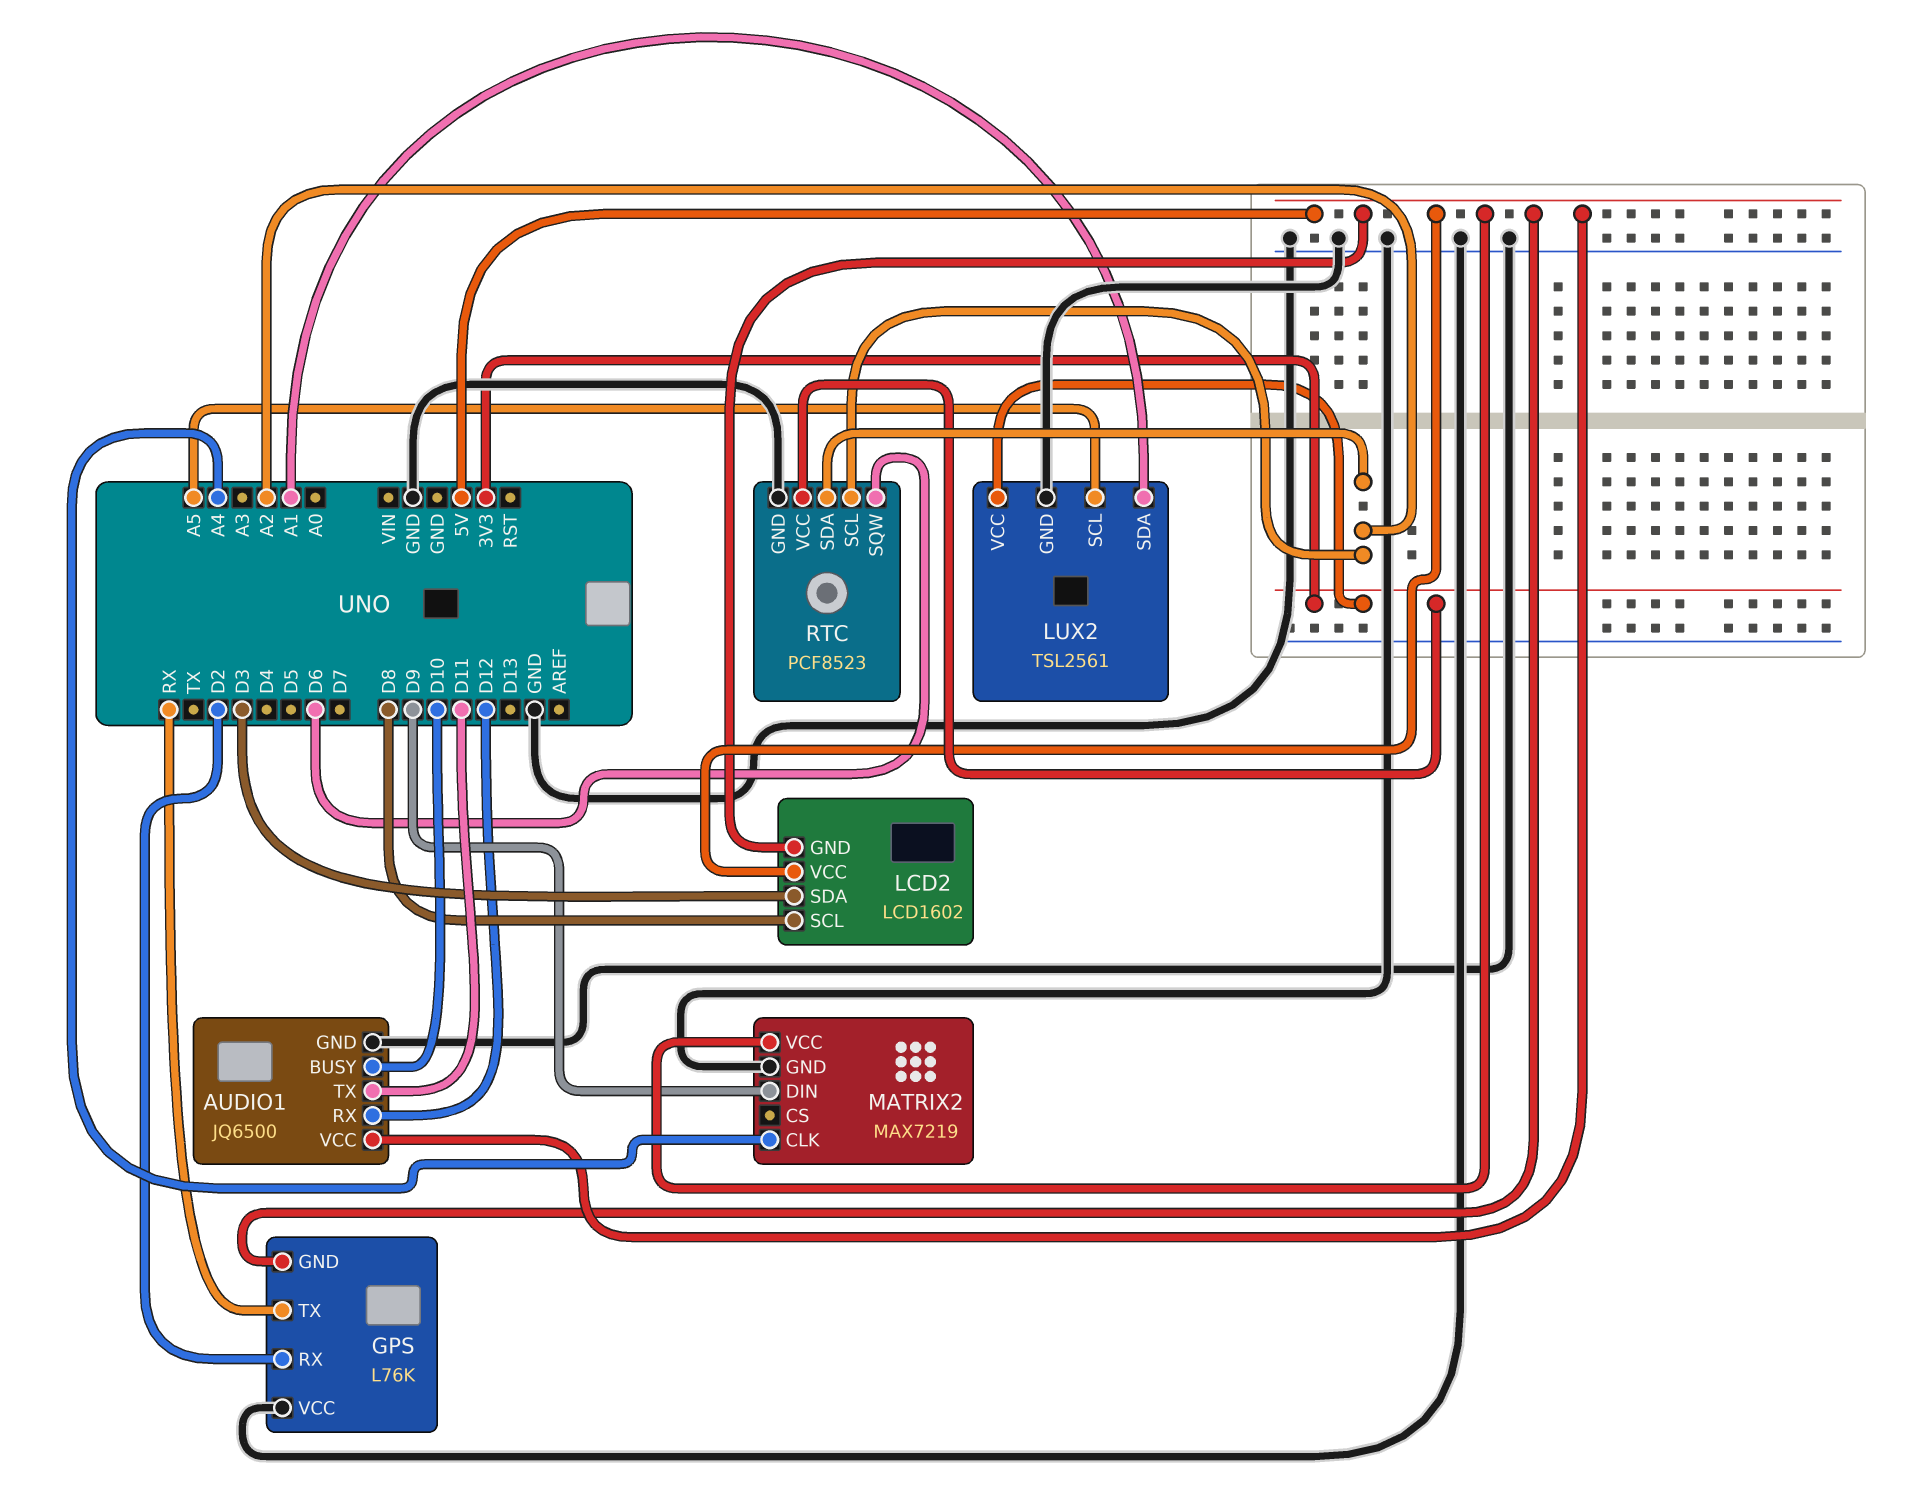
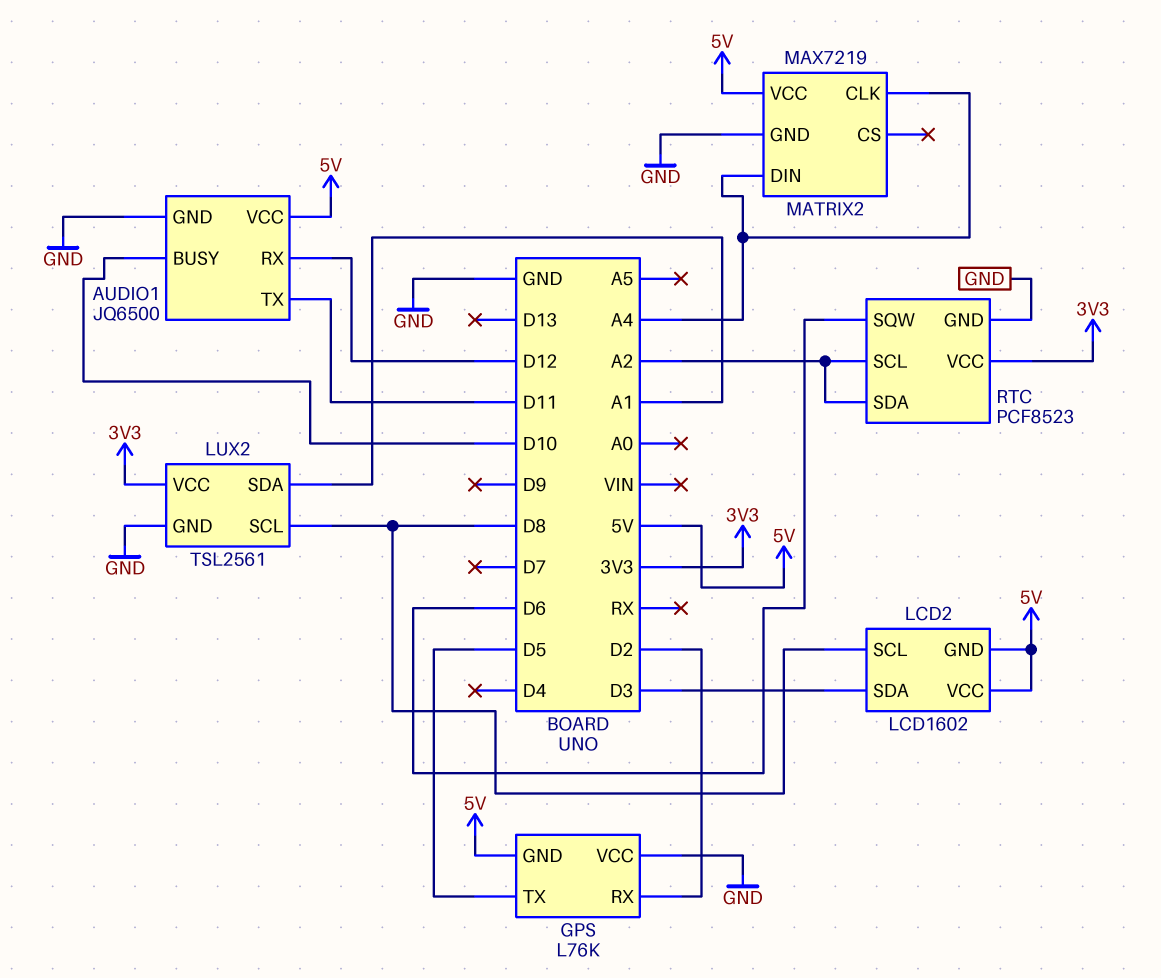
GPS pin TX: RX -> D5
LUX2 pin SCL: A5 -> D8
MATRIX2 pin DIN: D9 -> A4

